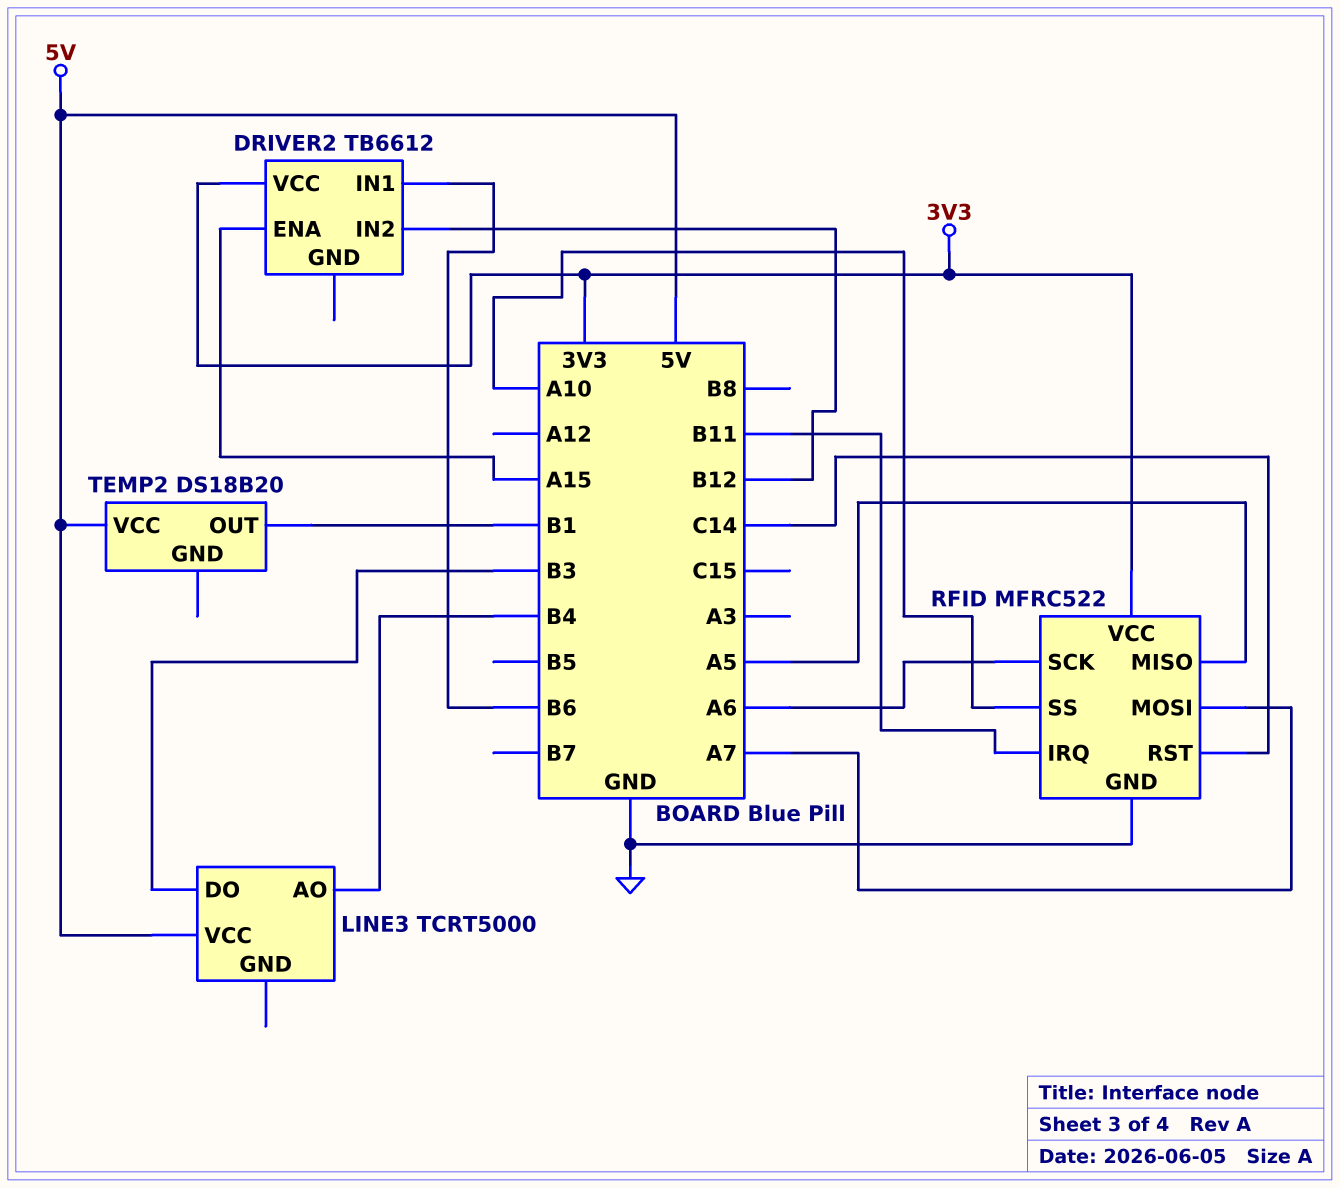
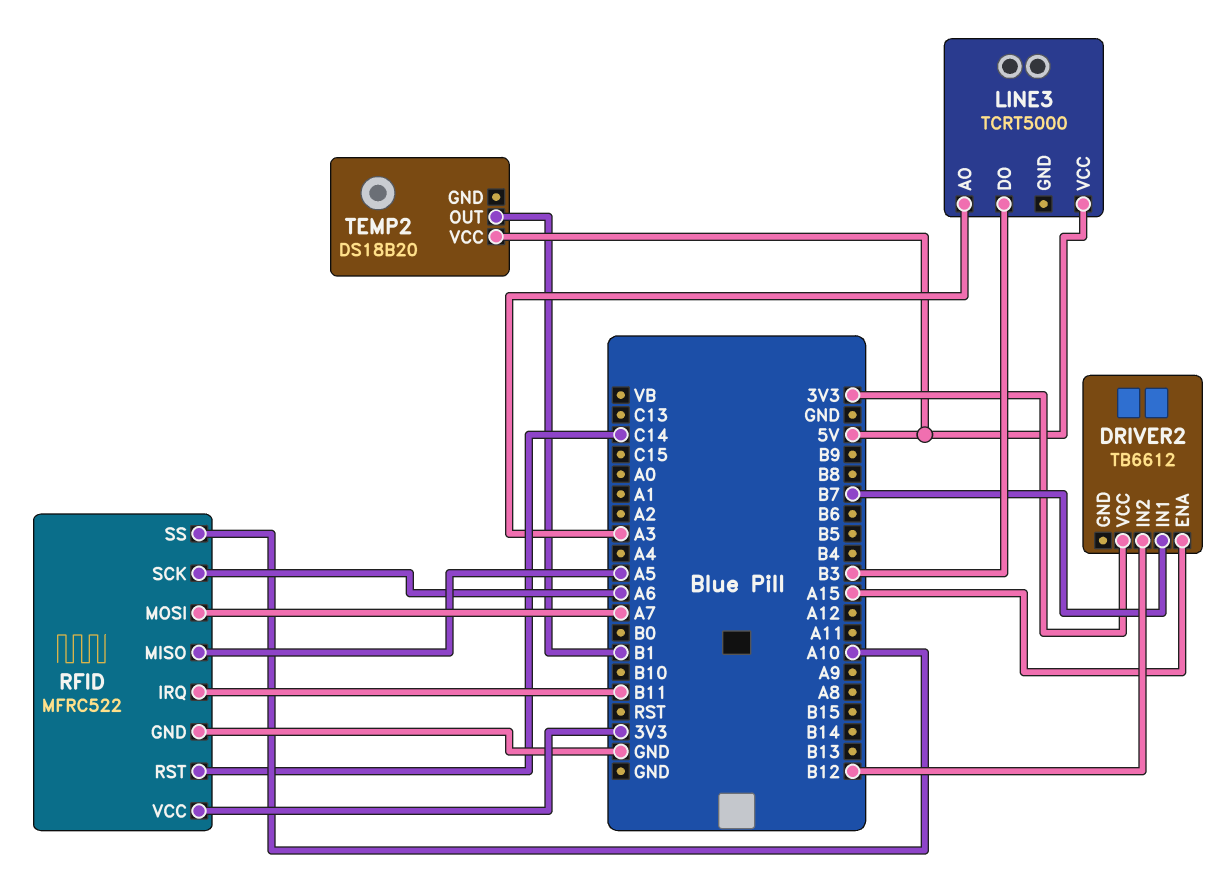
DRIVER2 pin IN1: B6 -> B7
LINE3 pin AO: B4 -> A3

